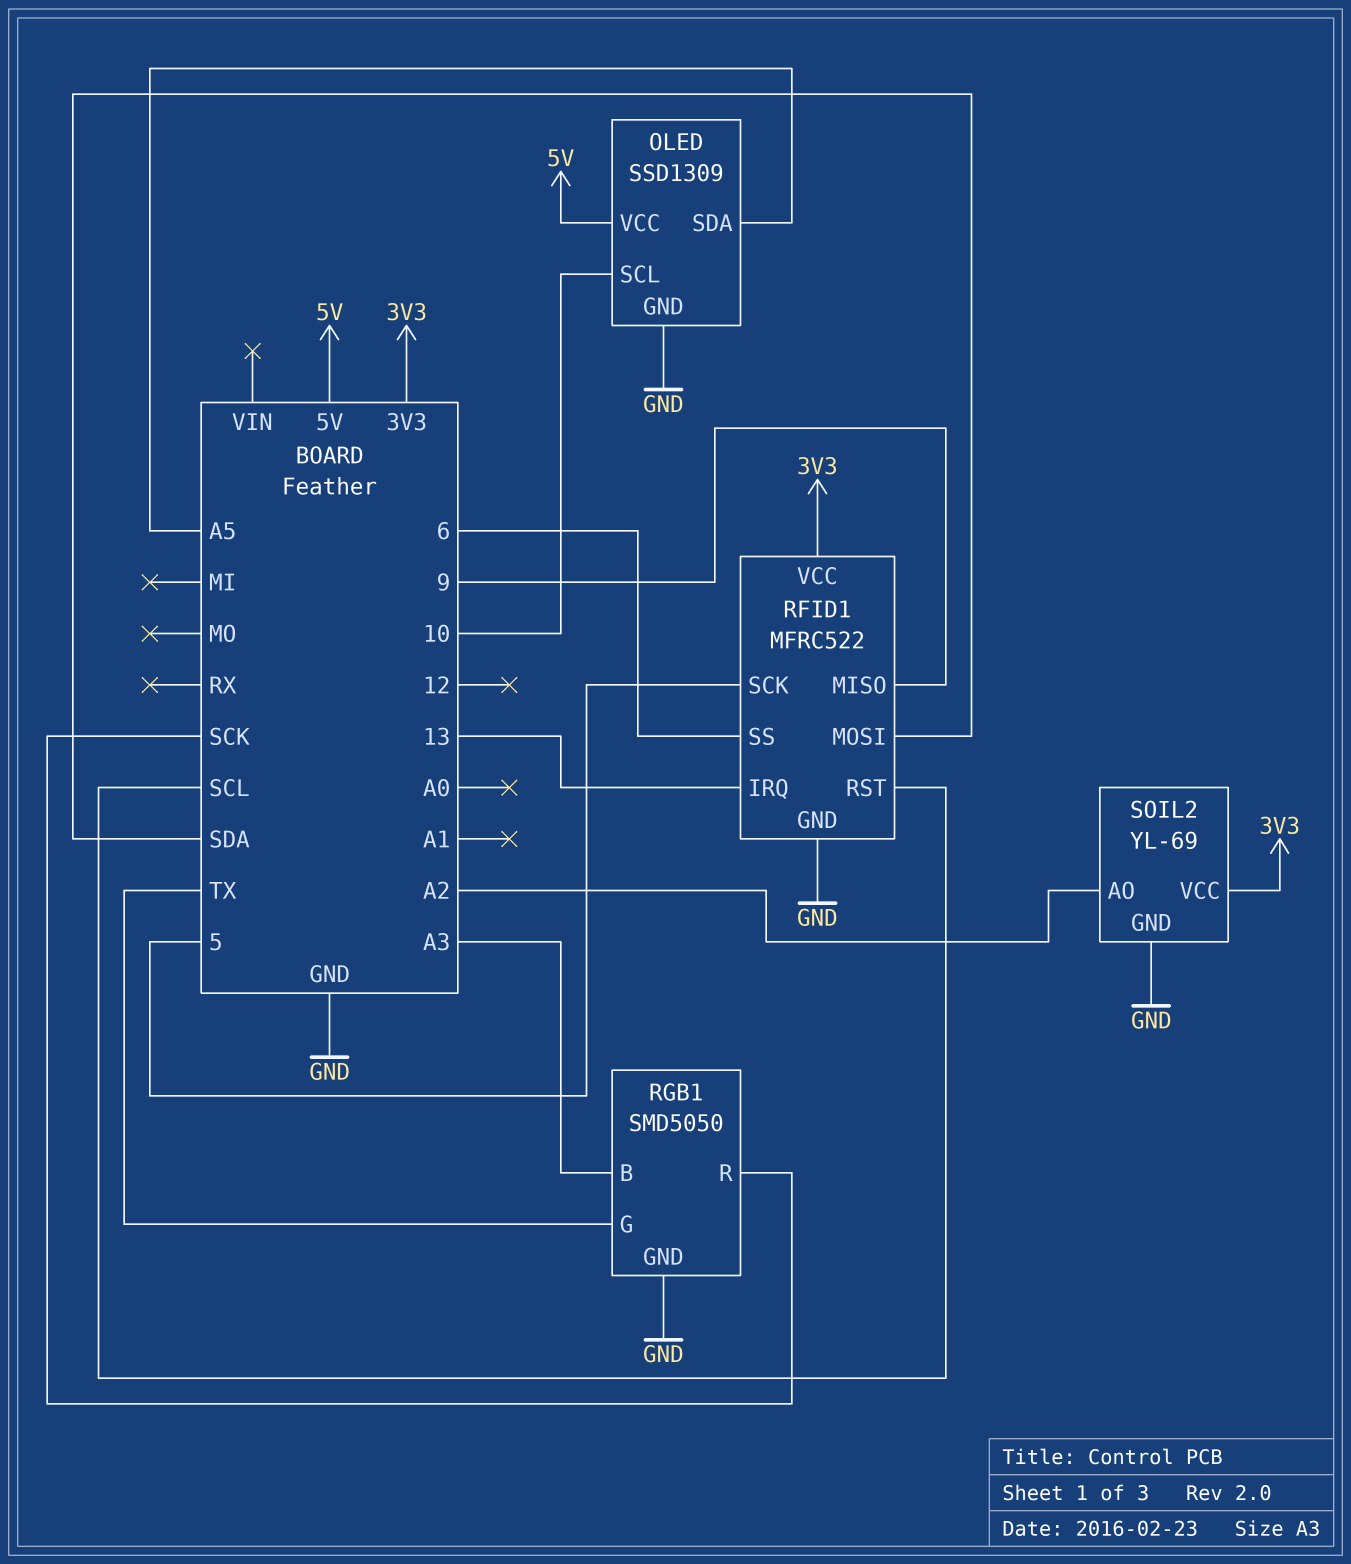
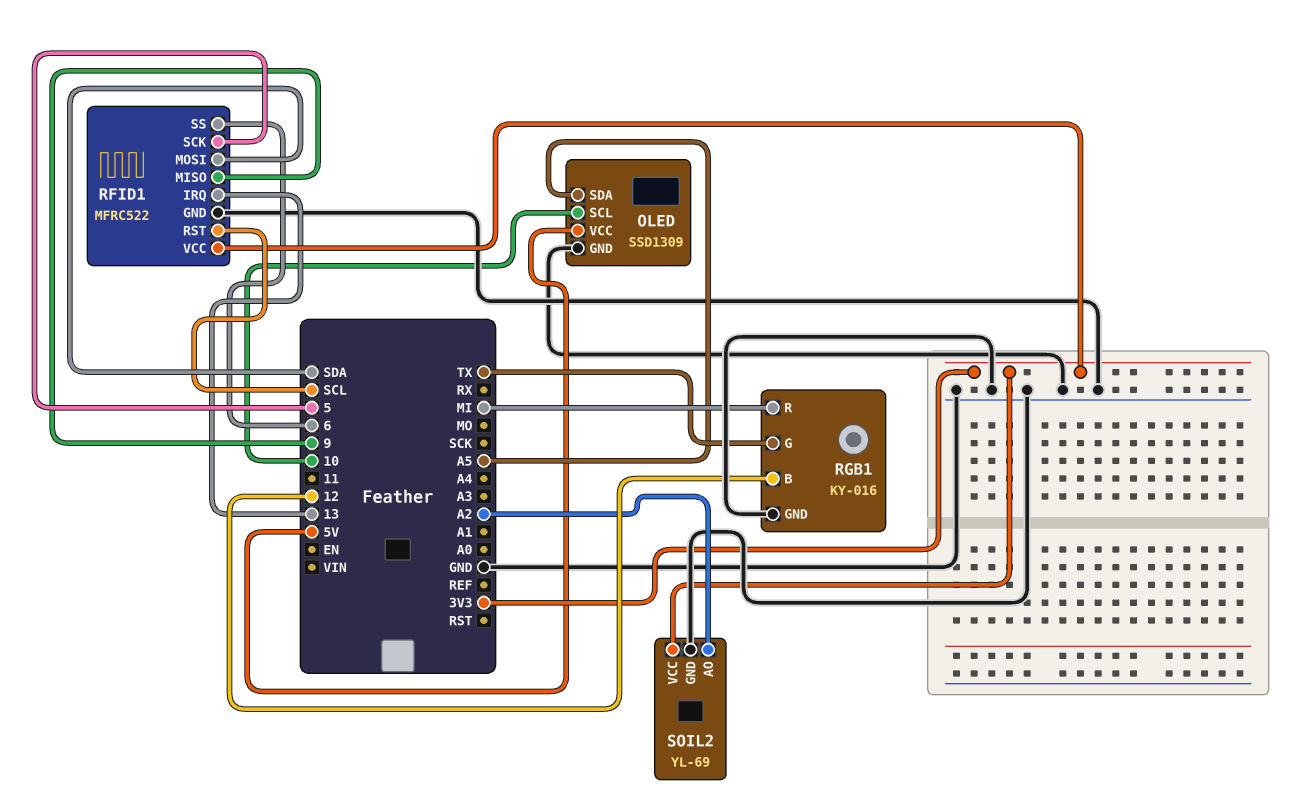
RGB1: SMD5050 -> KY-016
RGB1 pin B: A3 -> 12
RGB1 pin R: SCK -> MI

